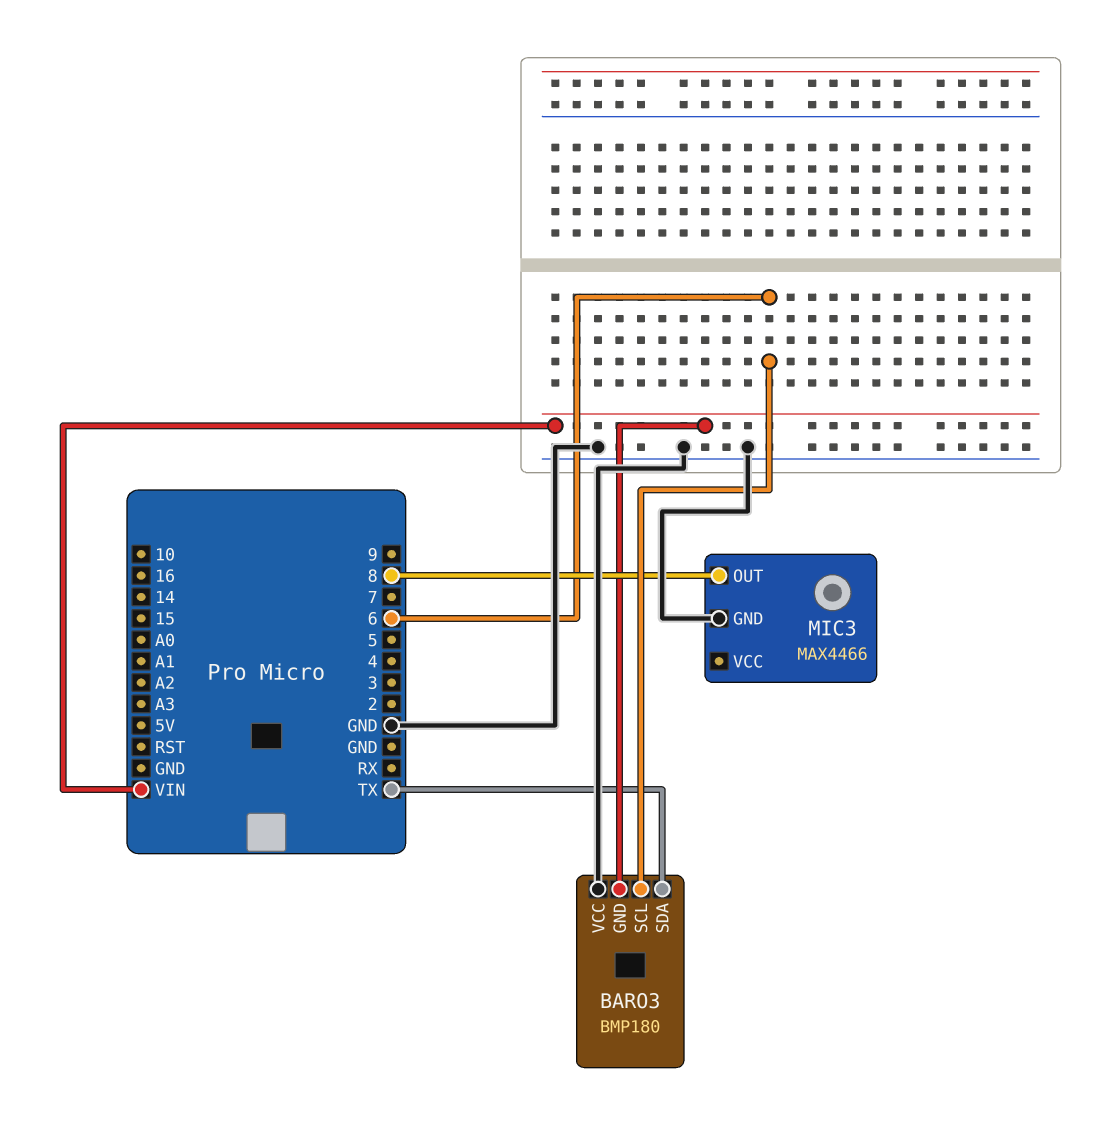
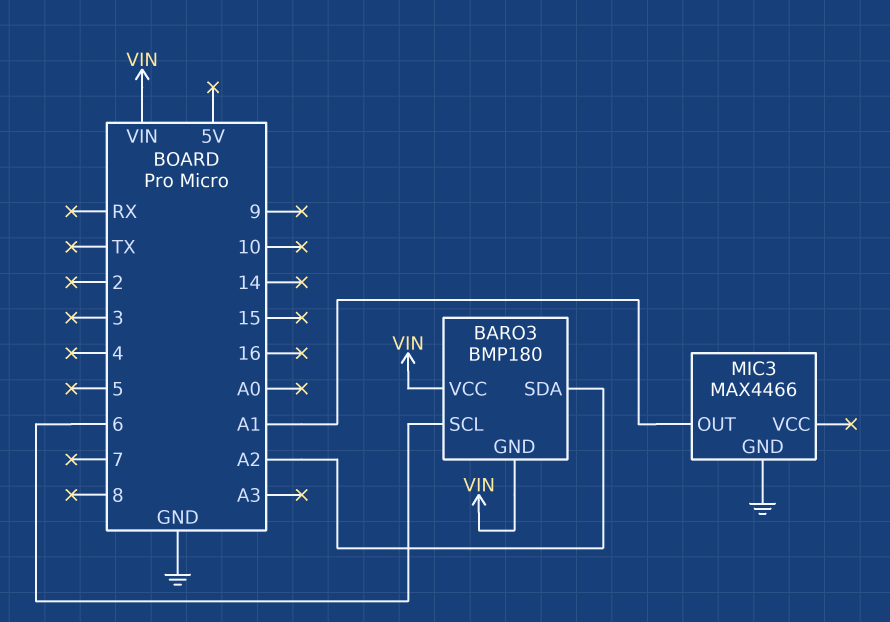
BARO3 pin SDA: TX -> A2
BARO3 pin VCC: GND -> VIN
MIC3 pin OUT: 8 -> A1

